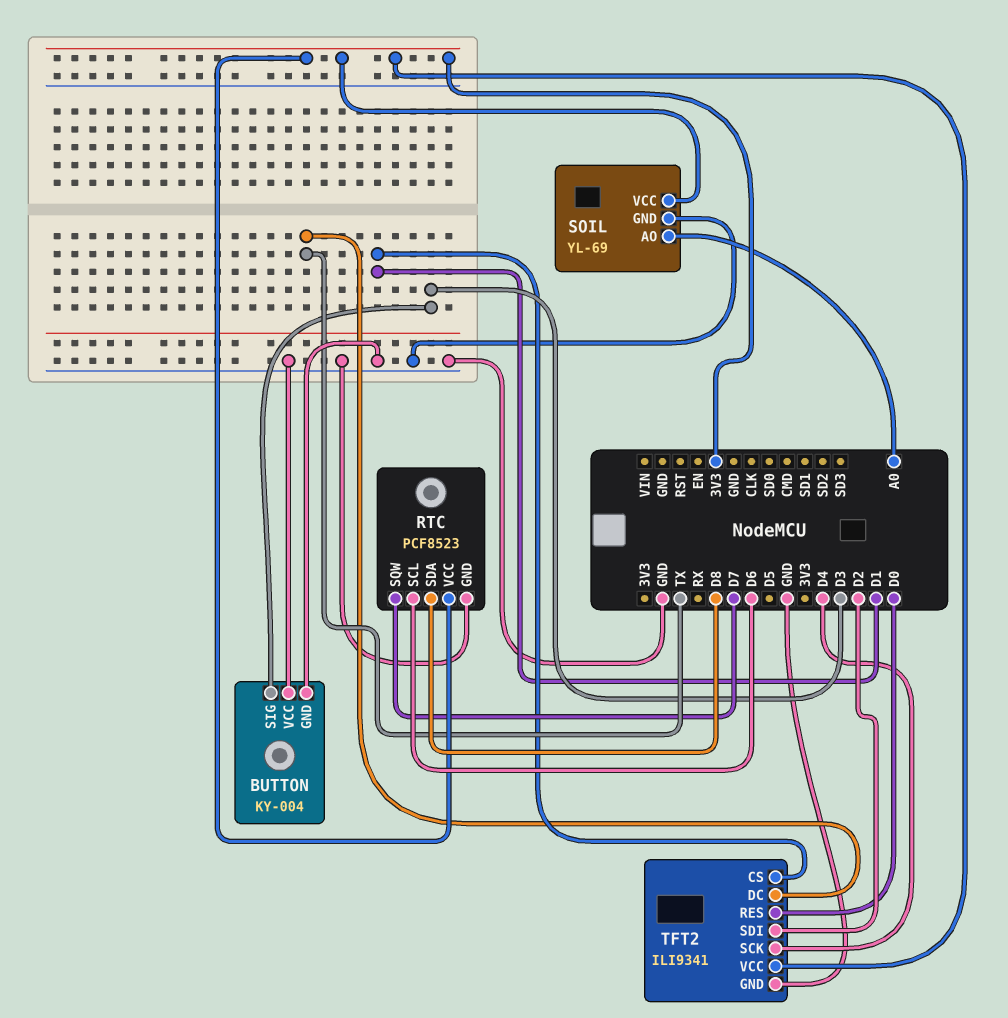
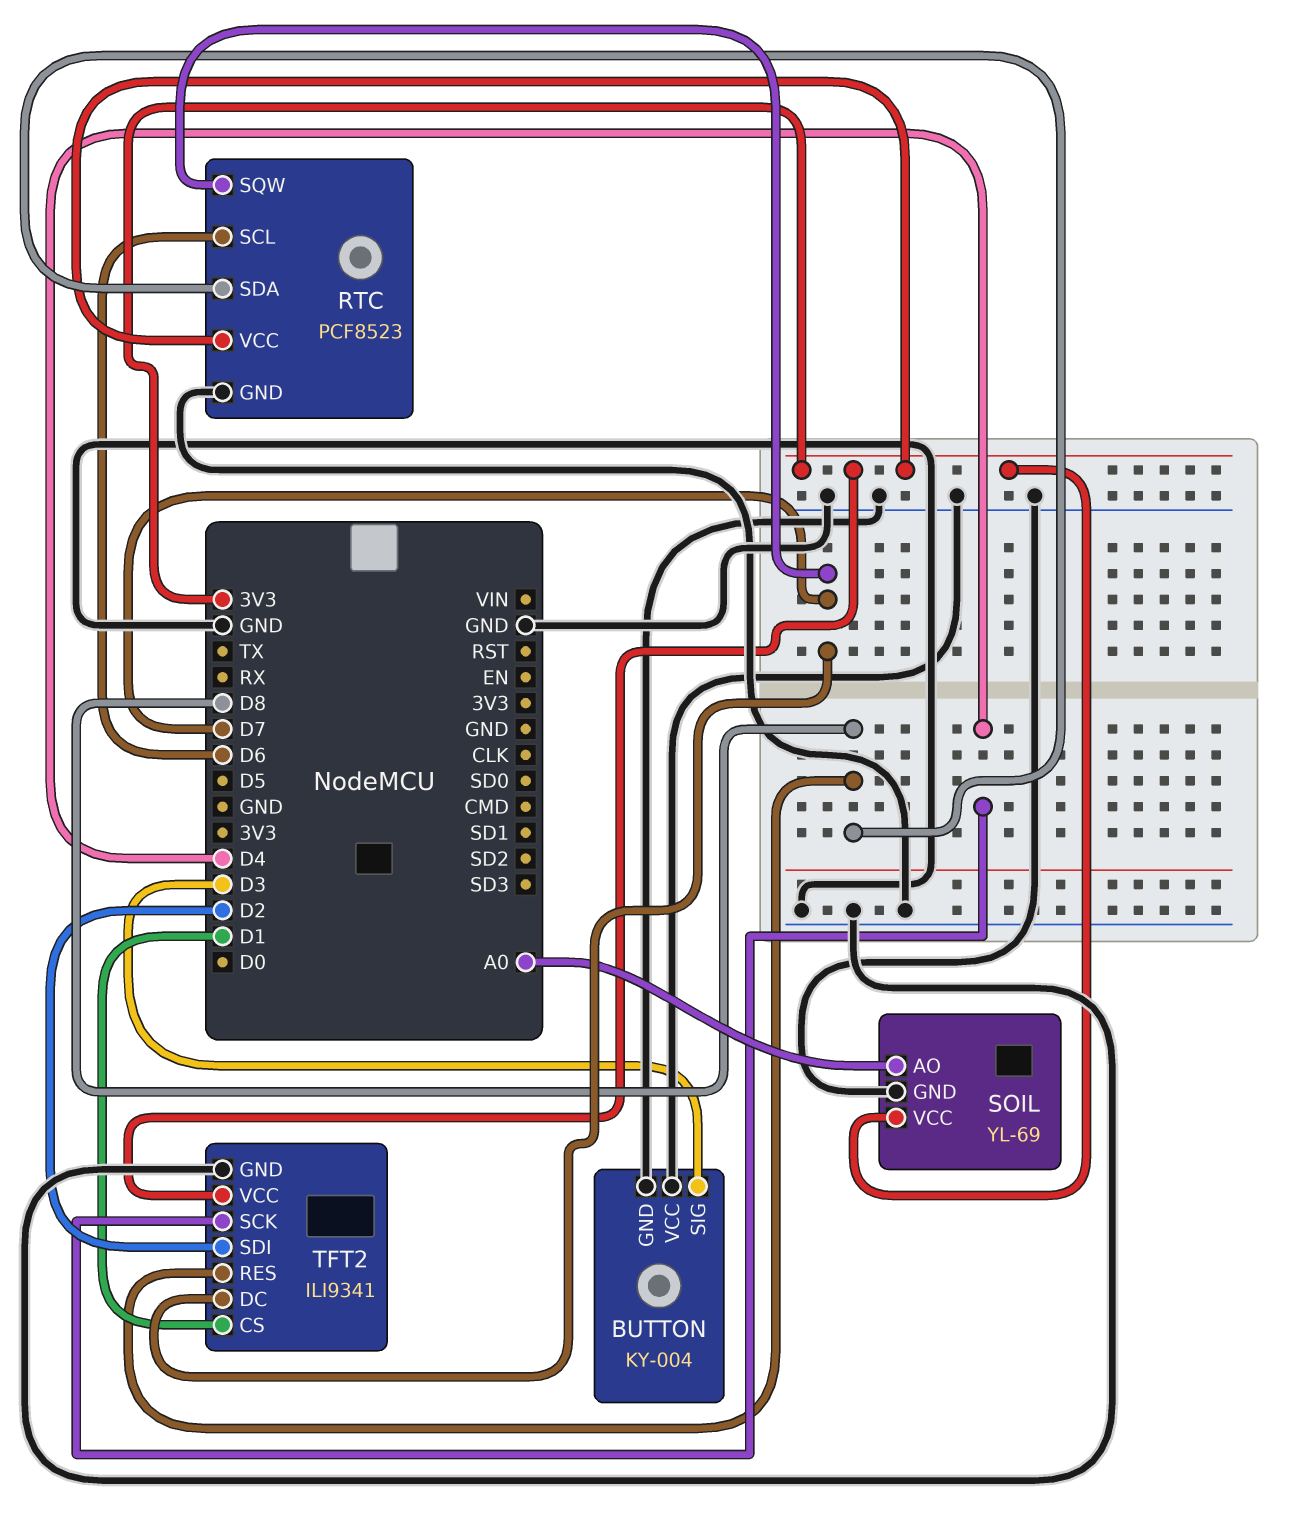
TFT2 pin DC: TX -> D7
TFT2 pin RES: D0 -> D8

